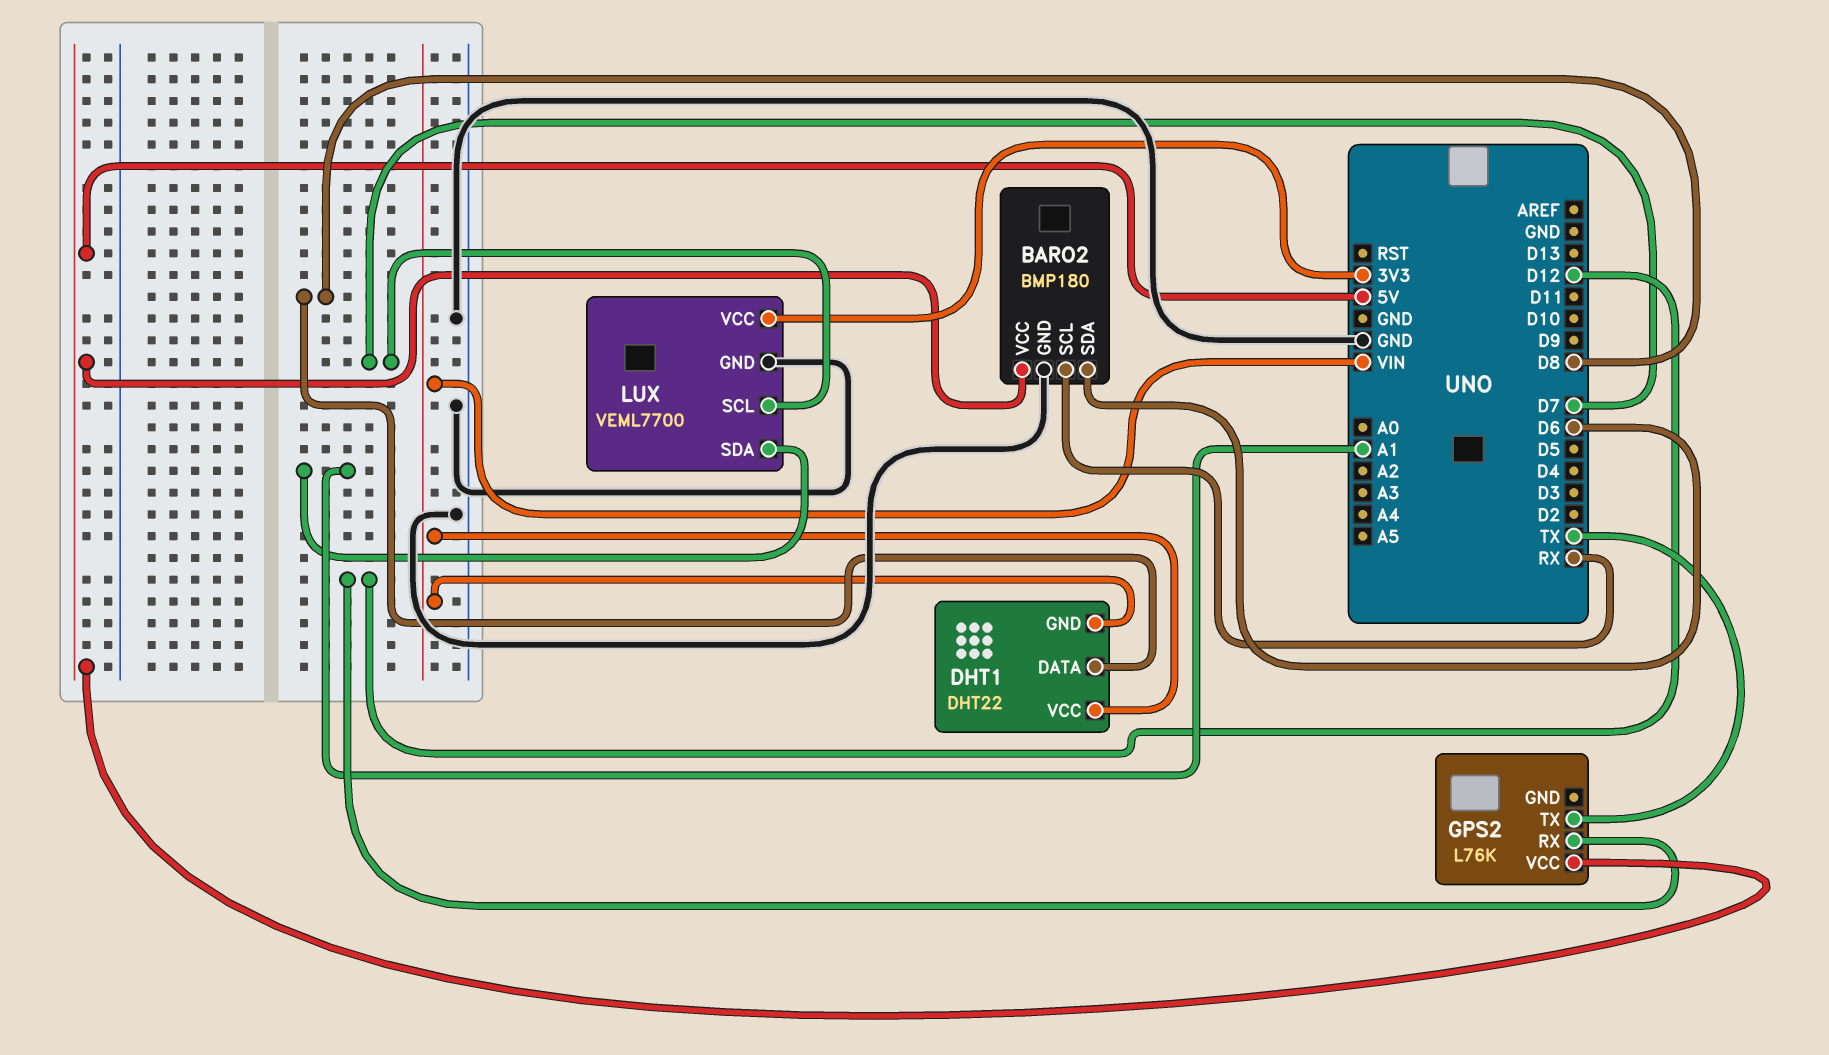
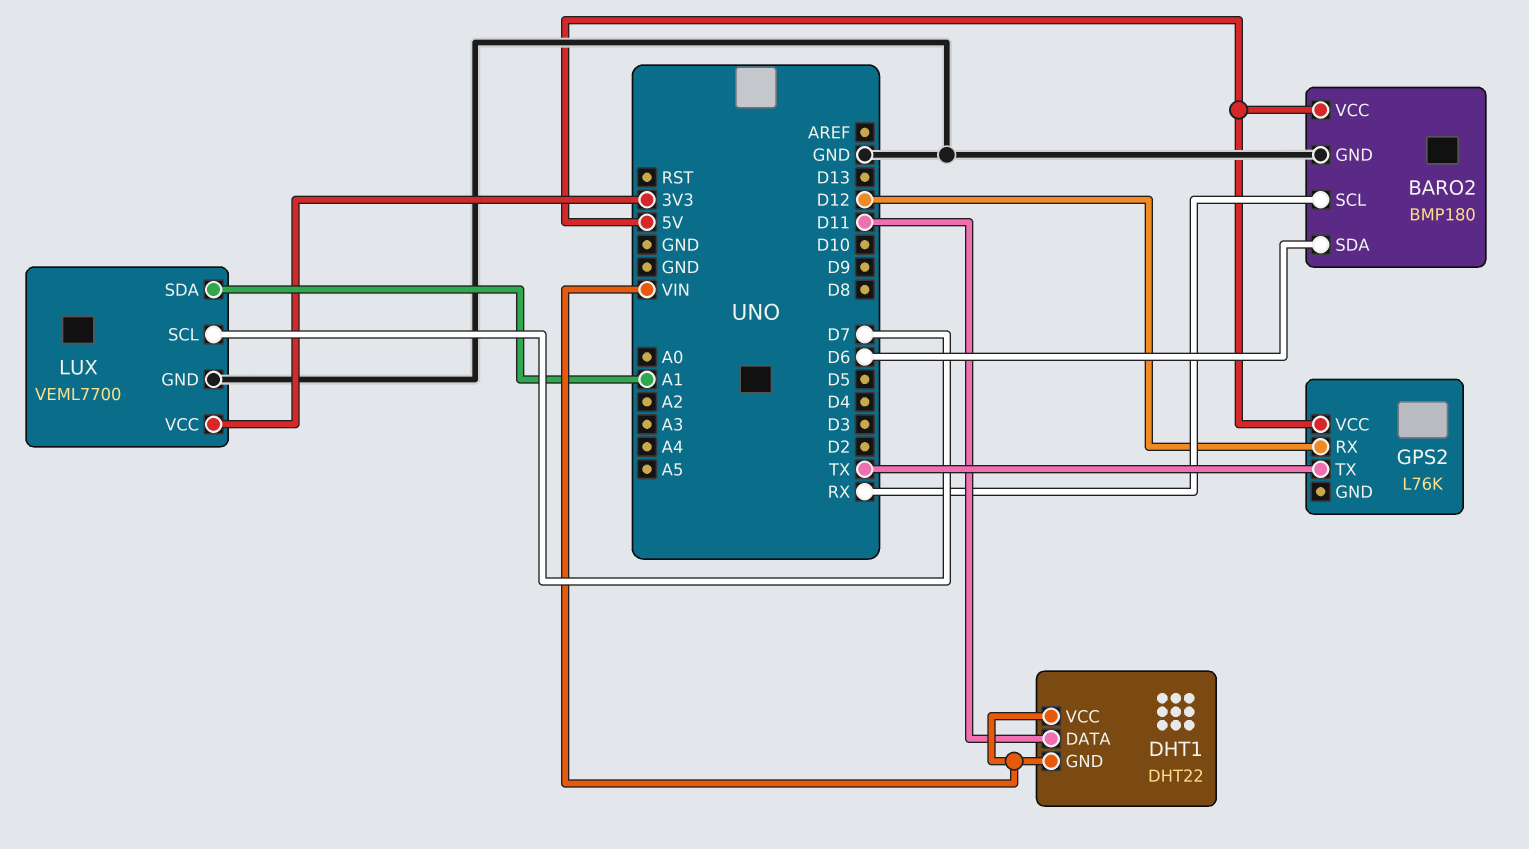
DHT1 pin DATA: D8 -> D11

